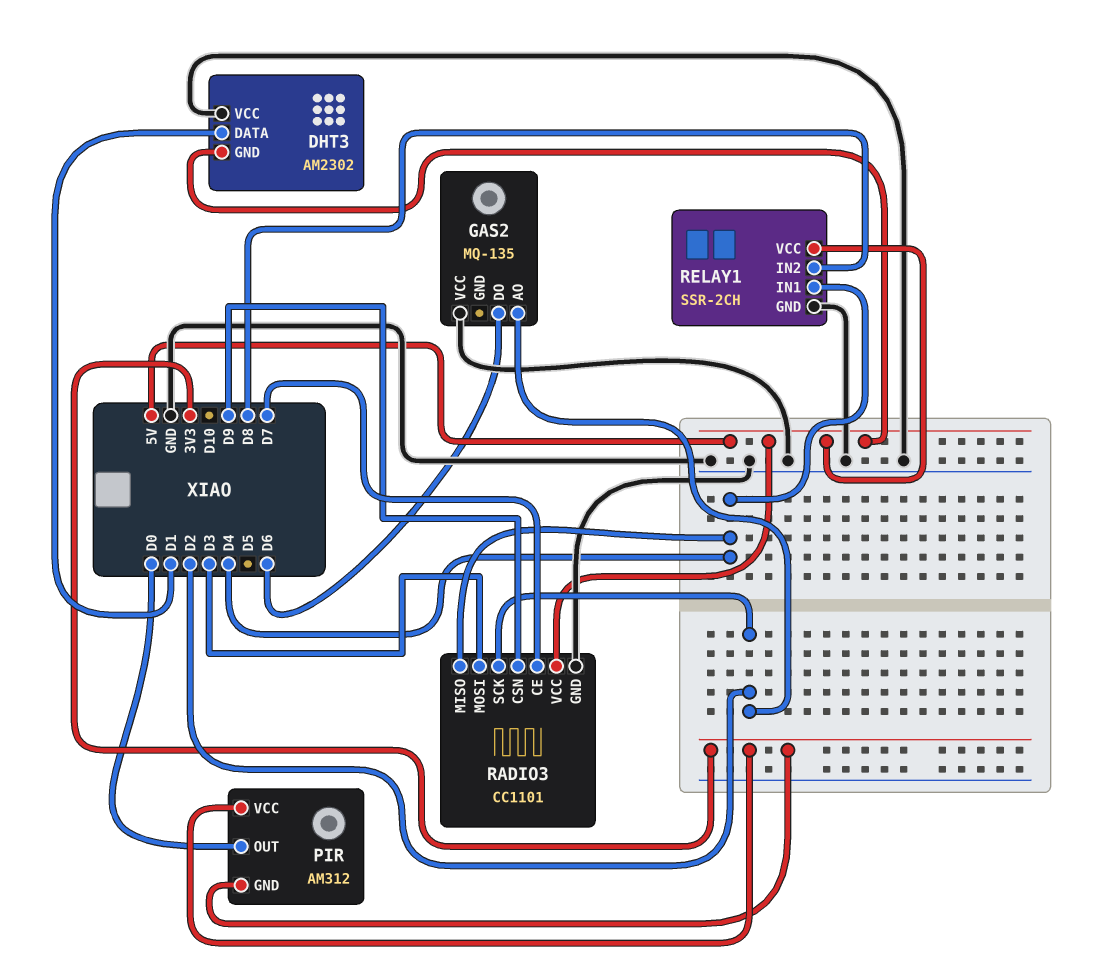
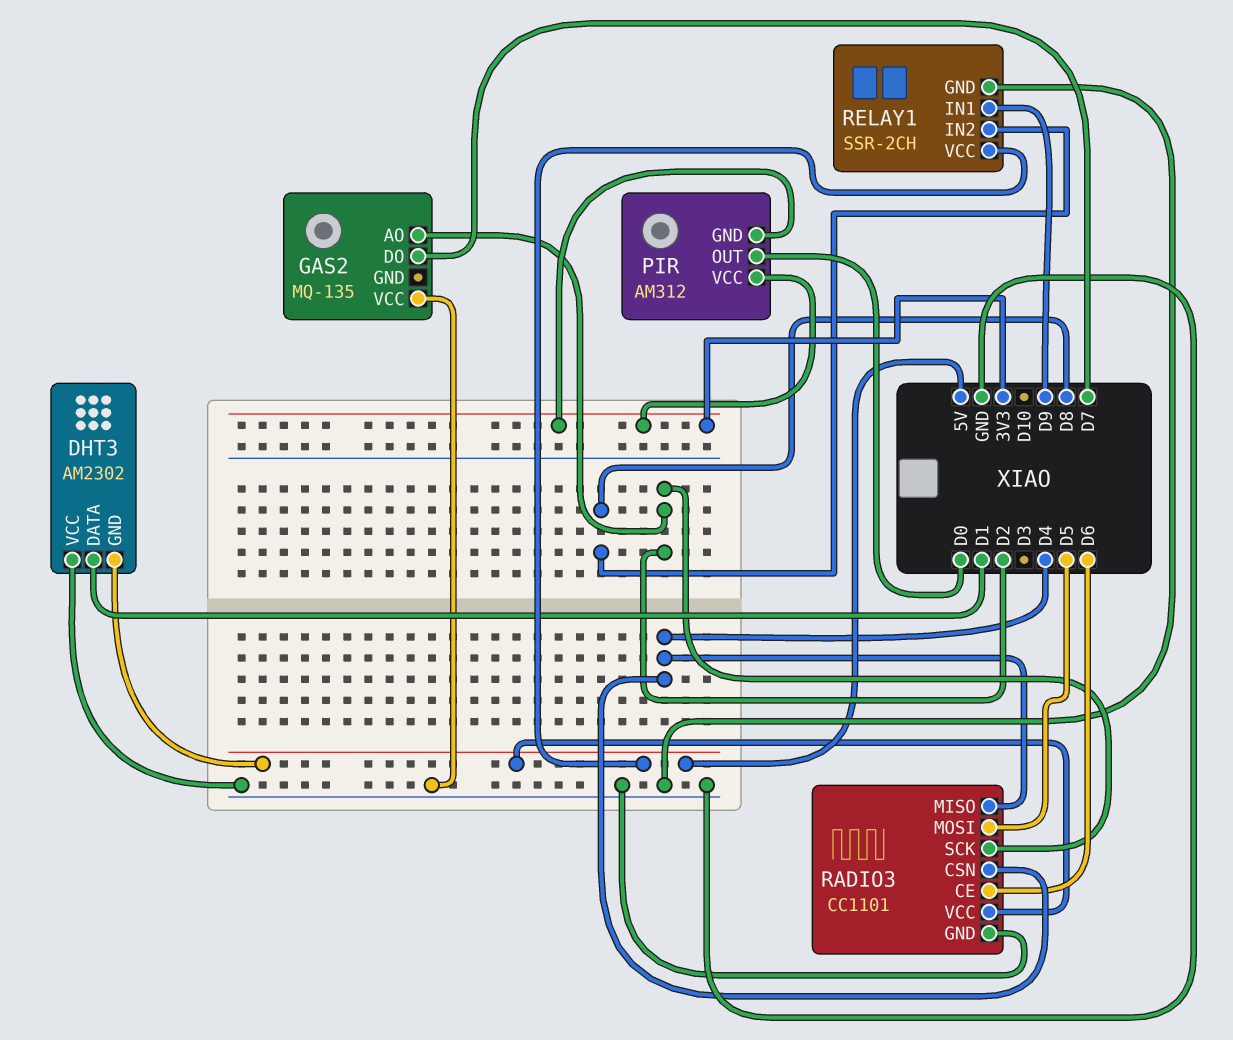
GAS2 pin DO: D6 -> D7
RADIO3 pin CE: D7 -> D6
RADIO3 pin CSN: D9 -> D4
RADIO3 pin MOSI: D3 -> D5
RELAY1 pin IN1: D4 -> D9

